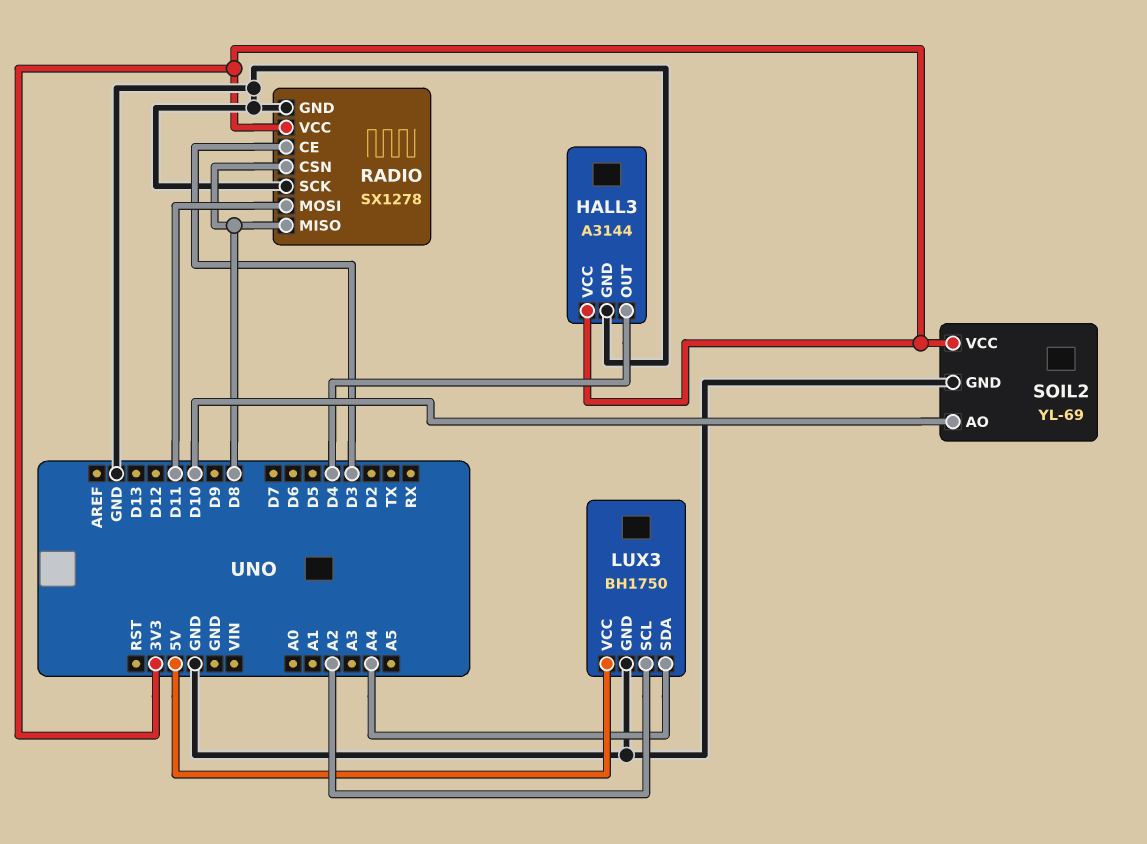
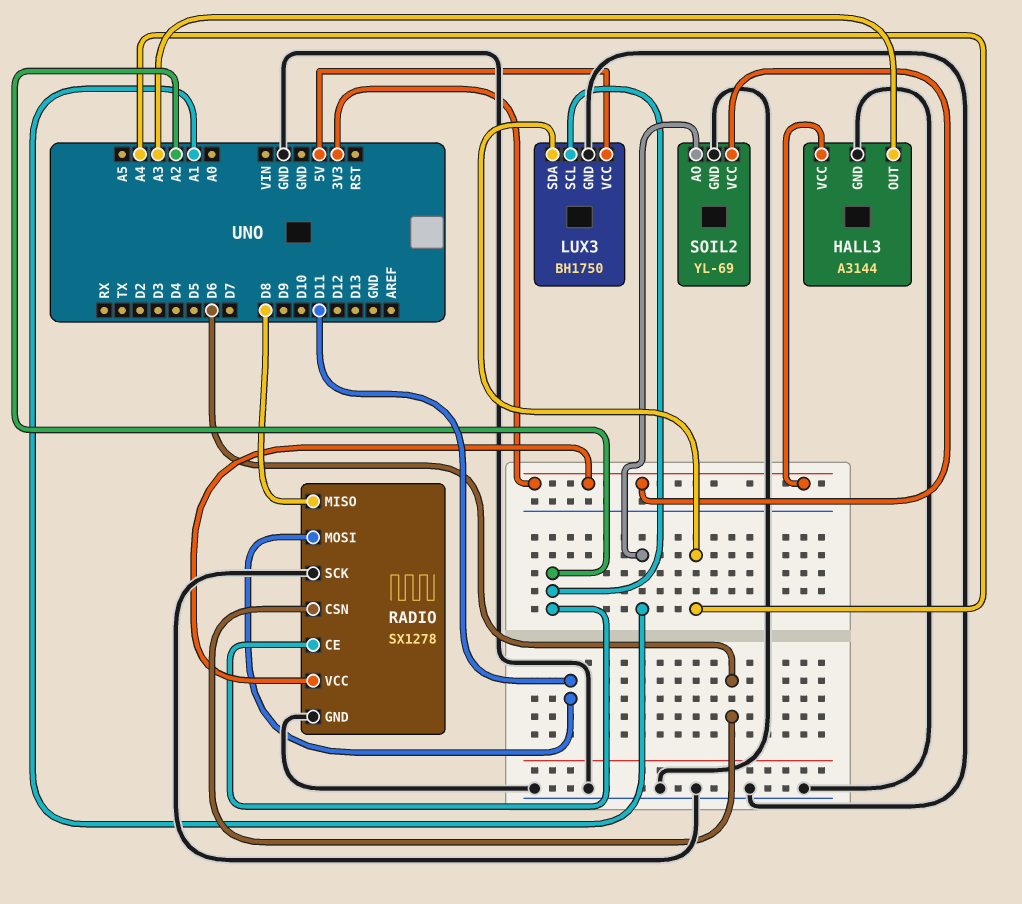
HALL3 pin OUT: D4 -> A3
RADIO pin CE: D3 -> A2
RADIO pin CSN: D8 -> D6
SOIL2 pin AO: D10 -> A1

